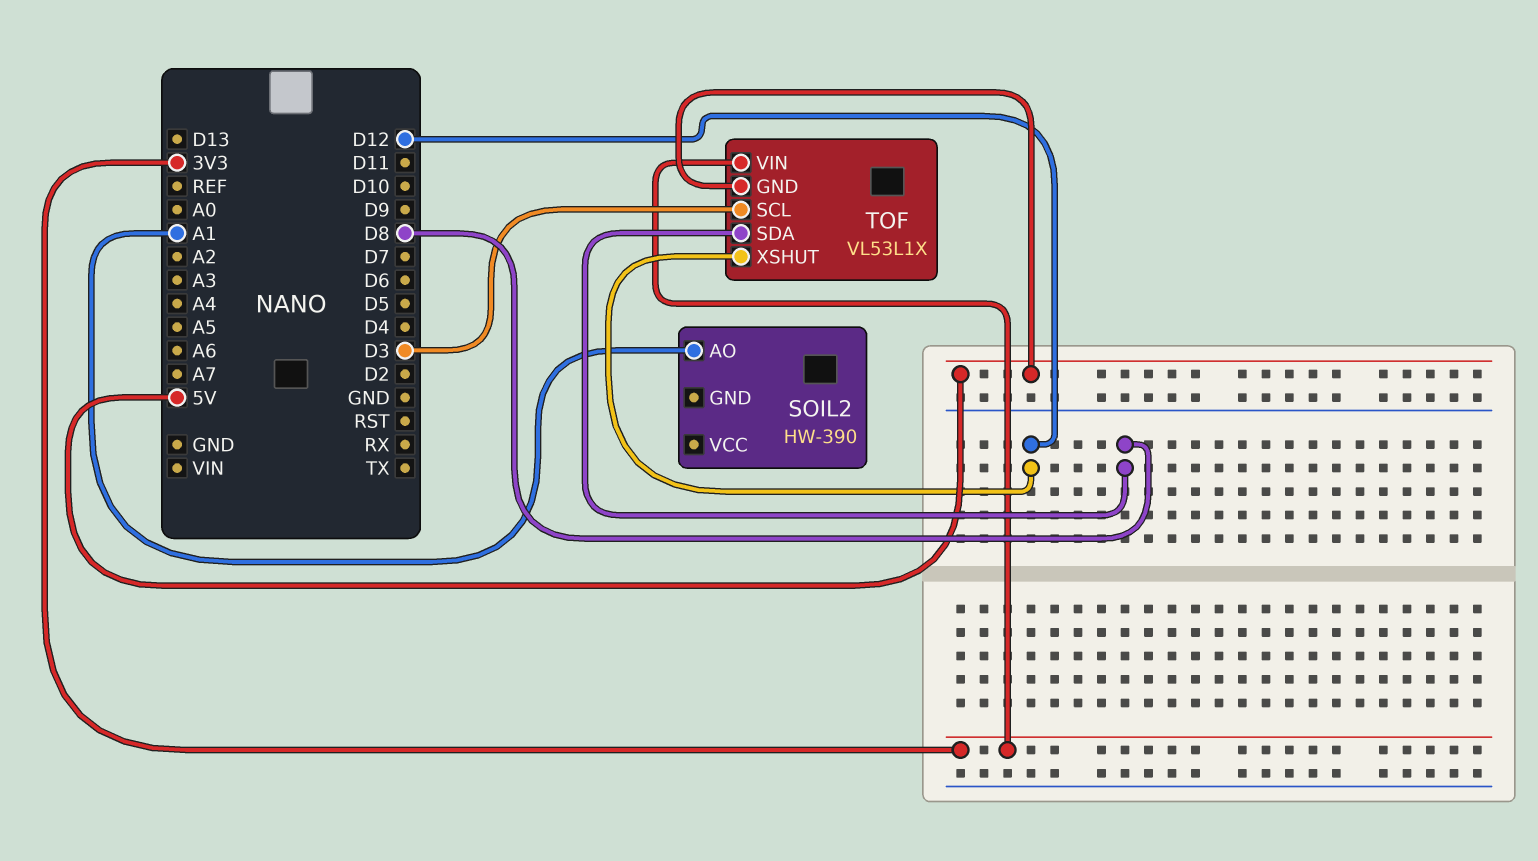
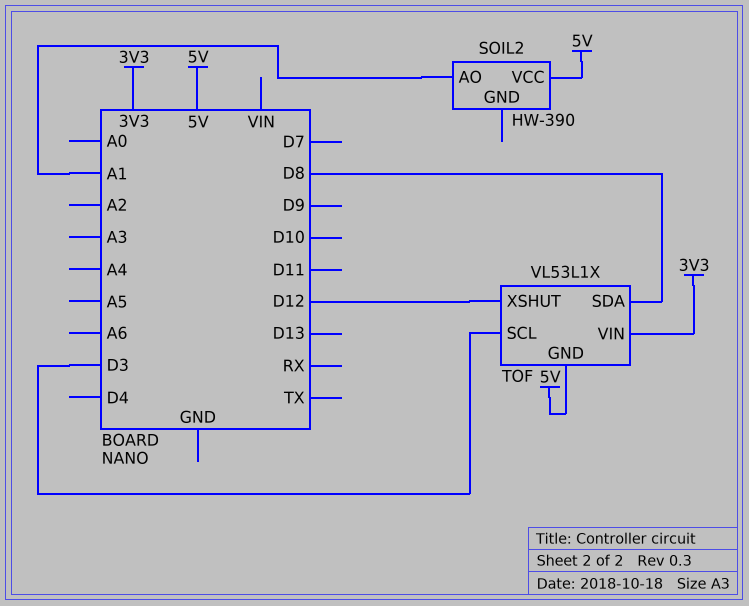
SOIL2 pin VCC: none -> 5V

